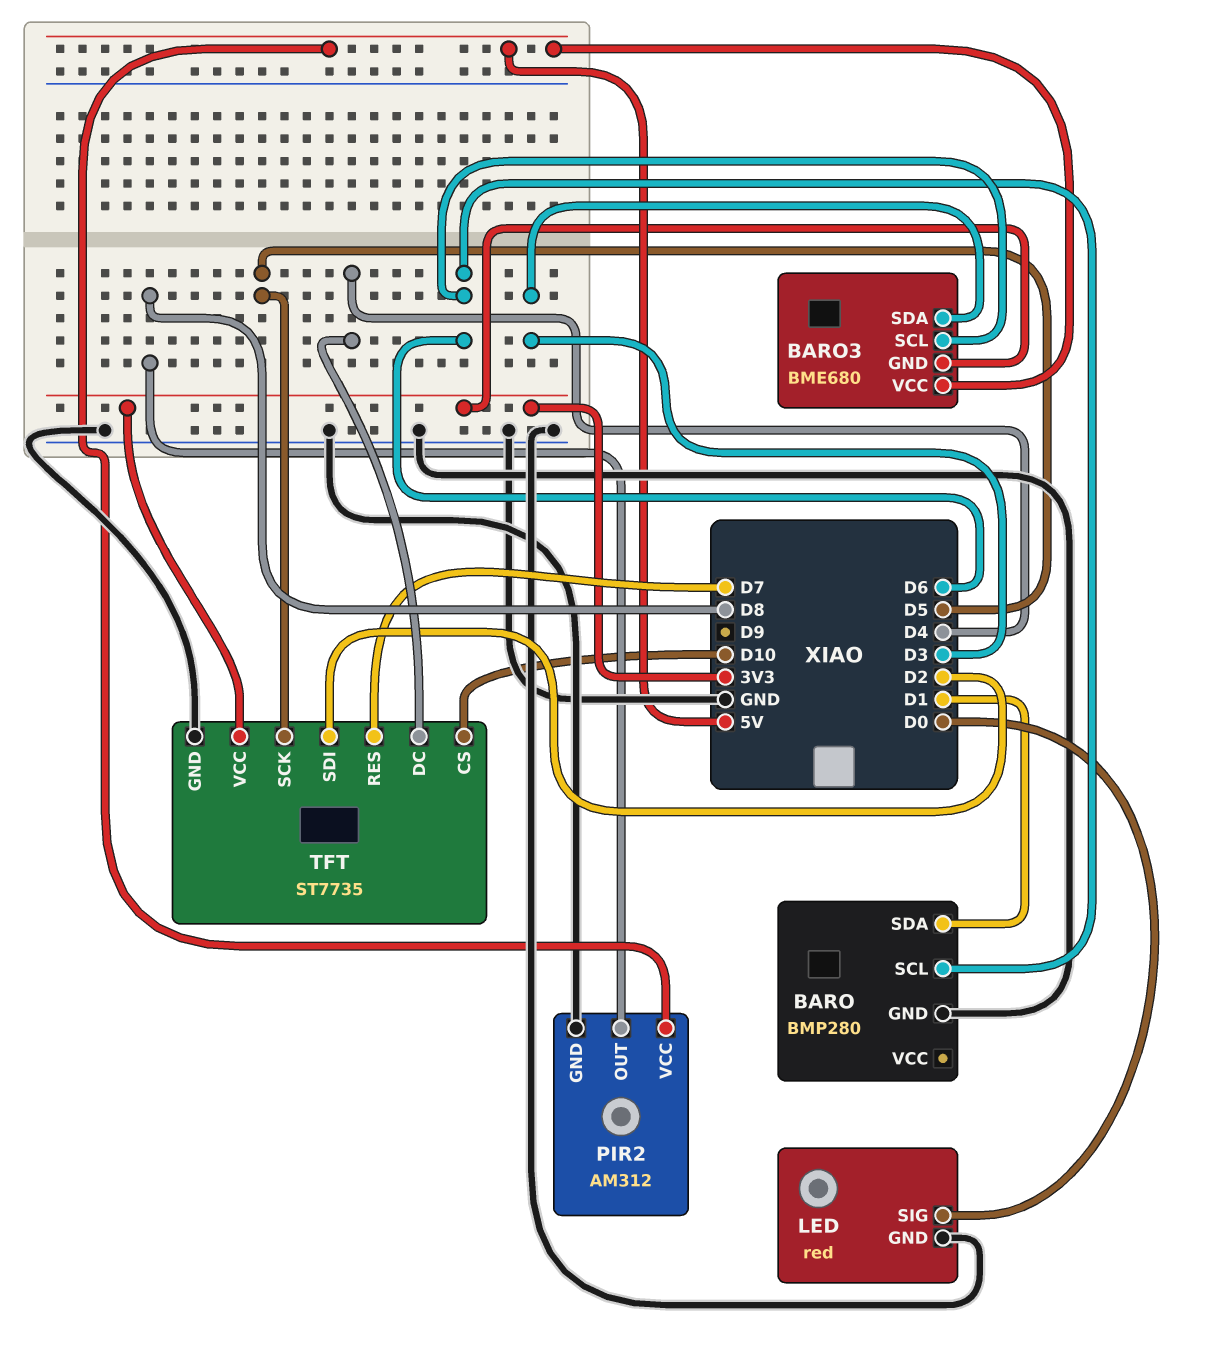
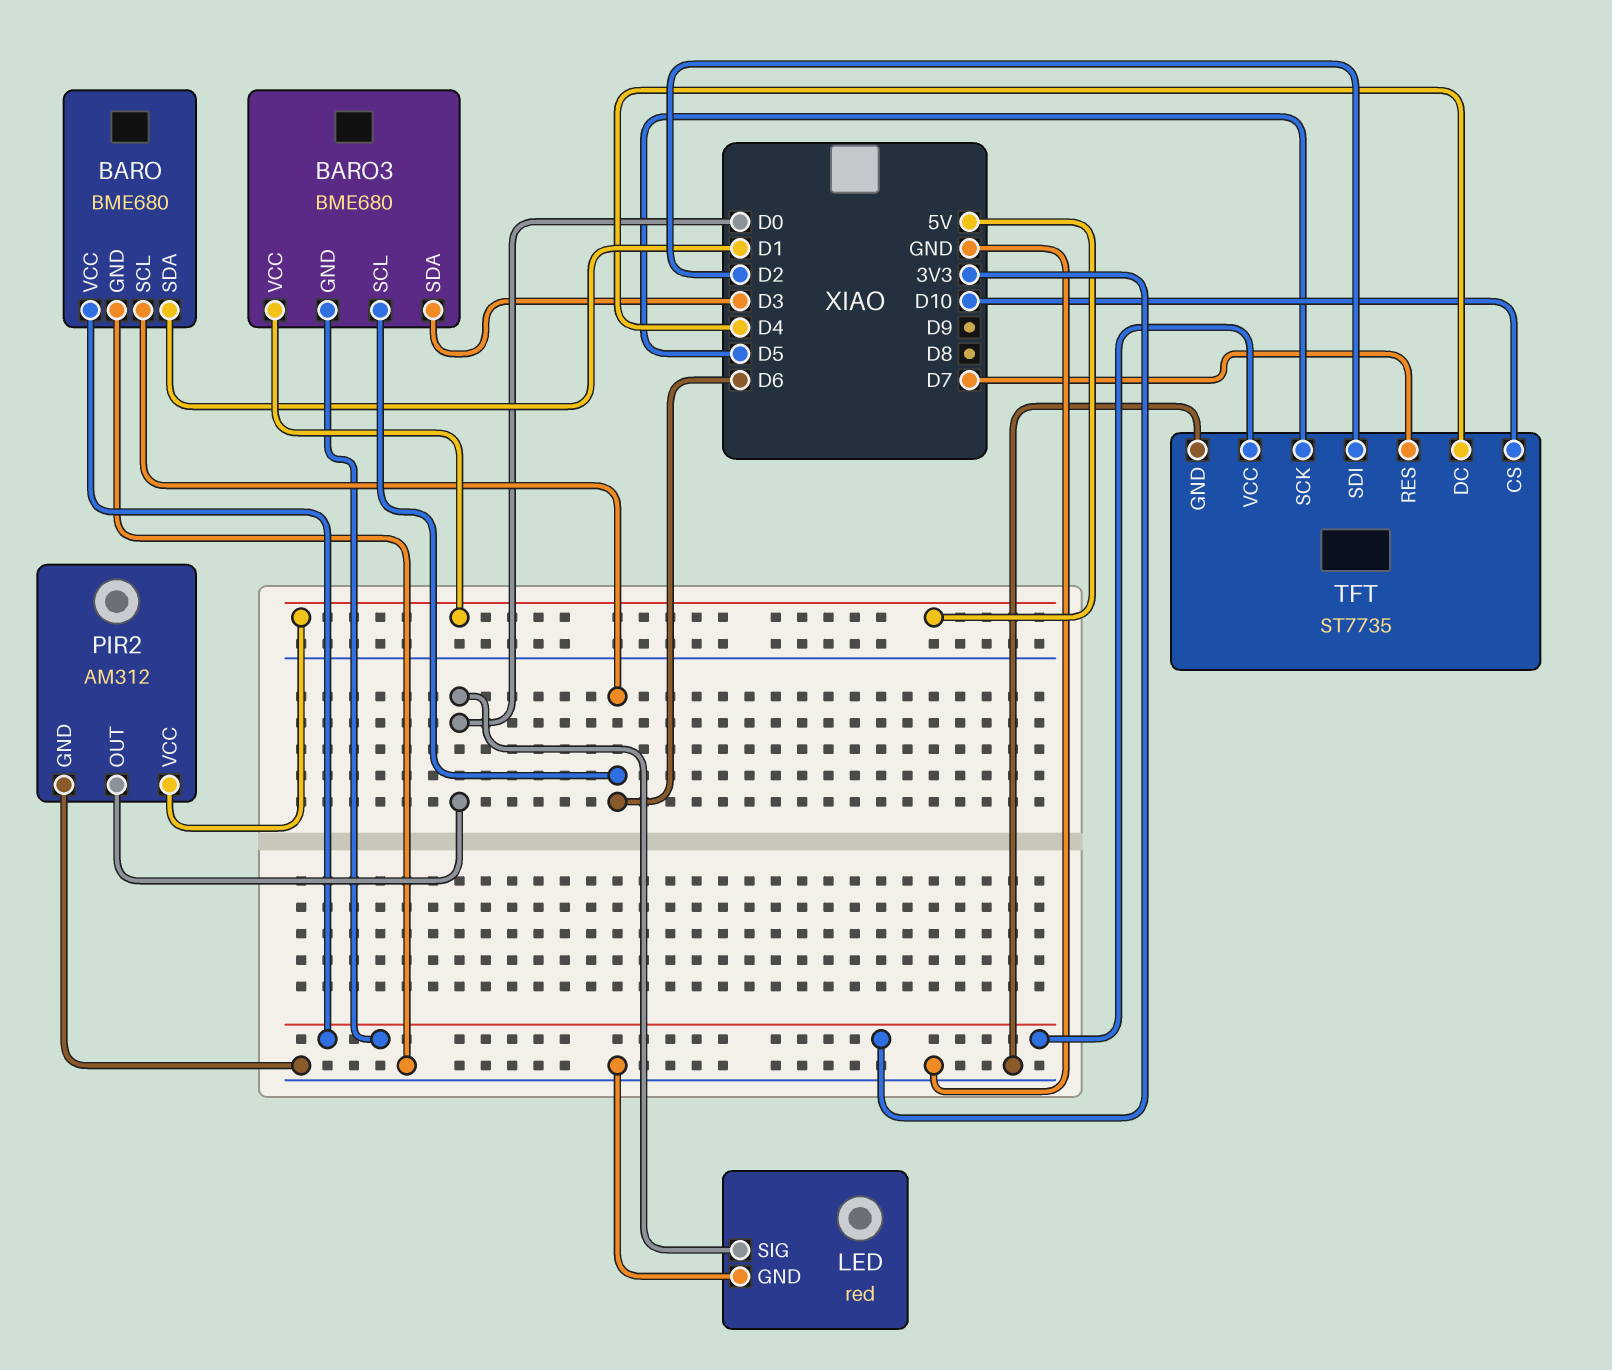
BARO: BMP280 -> BME680
BARO pin VCC: none -> 3V3
PIR2 pin OUT: D8 -> D0

